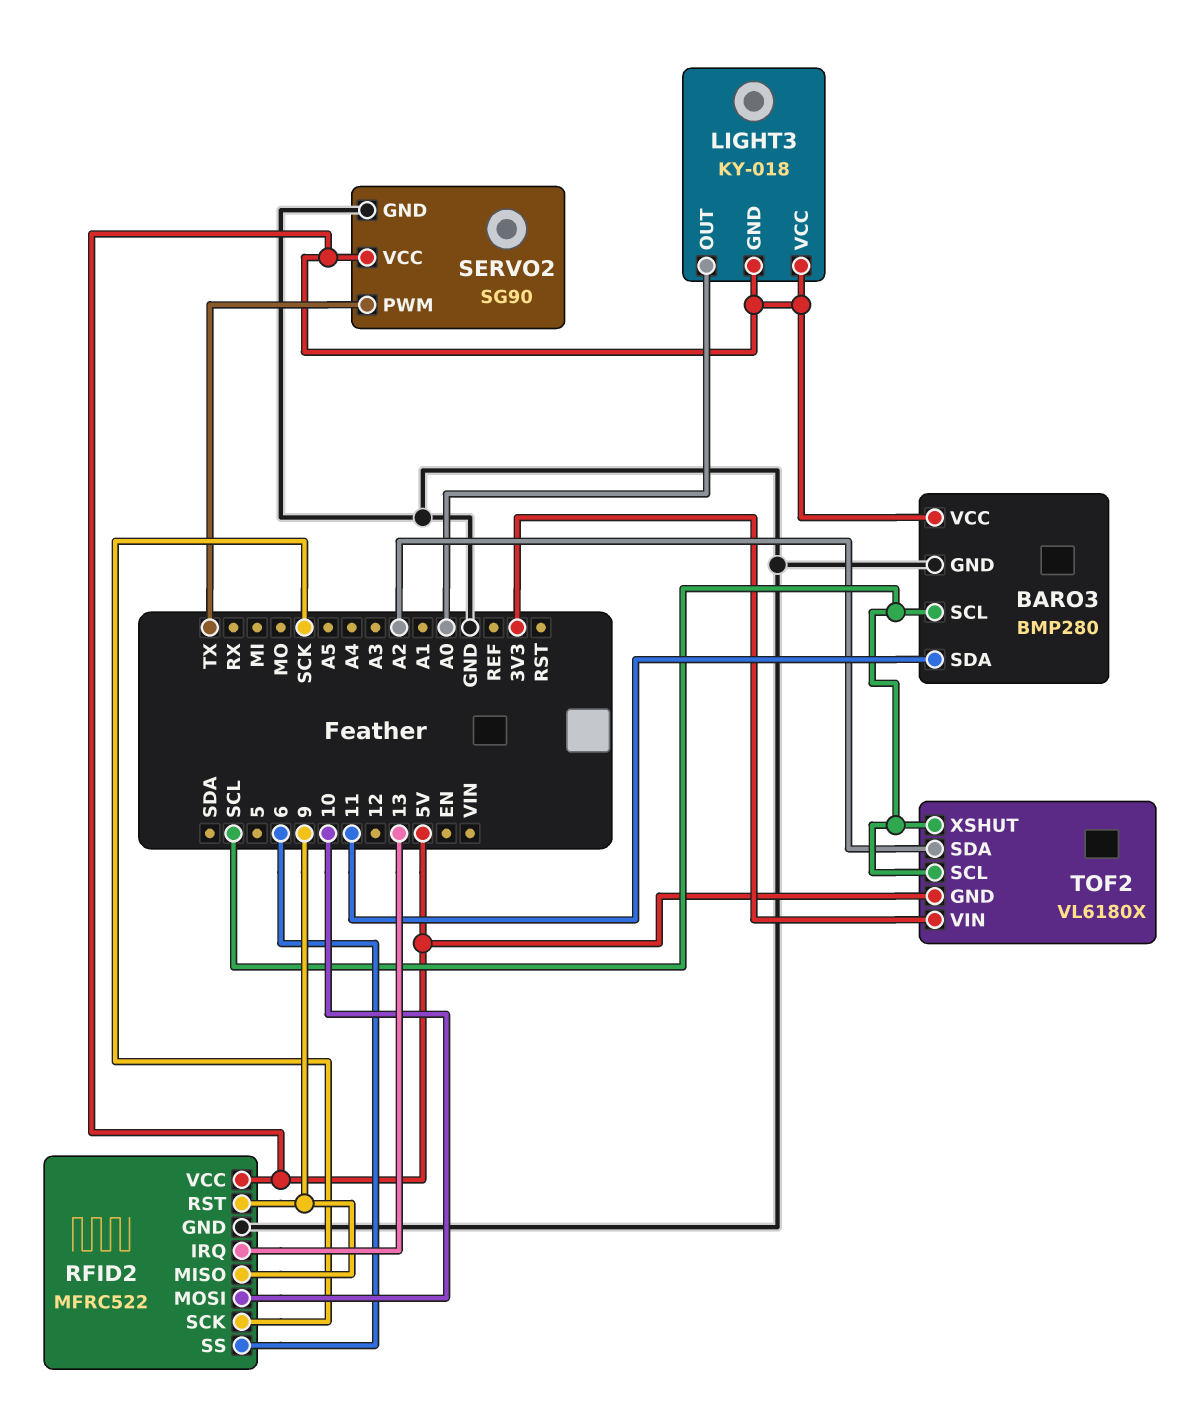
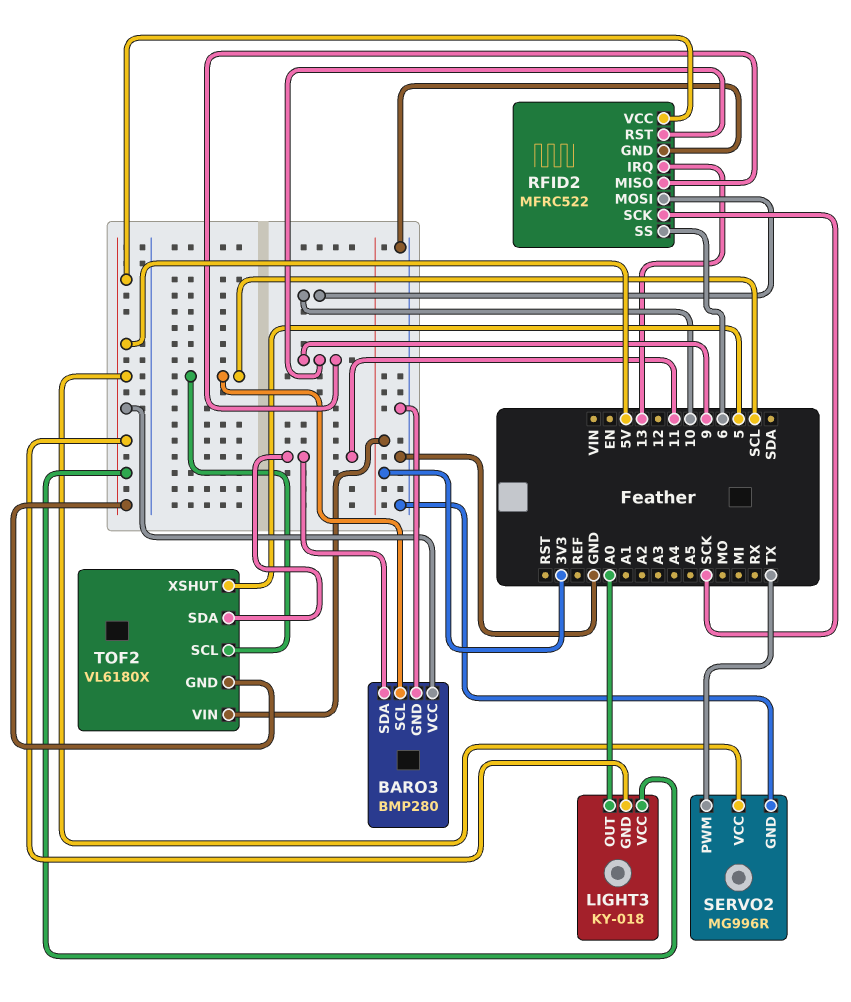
SERVO2: SG90 -> MG996R
TOF2 pin SDA: A2 -> 11
TOF2 pin XSHUT: SCL -> 5

